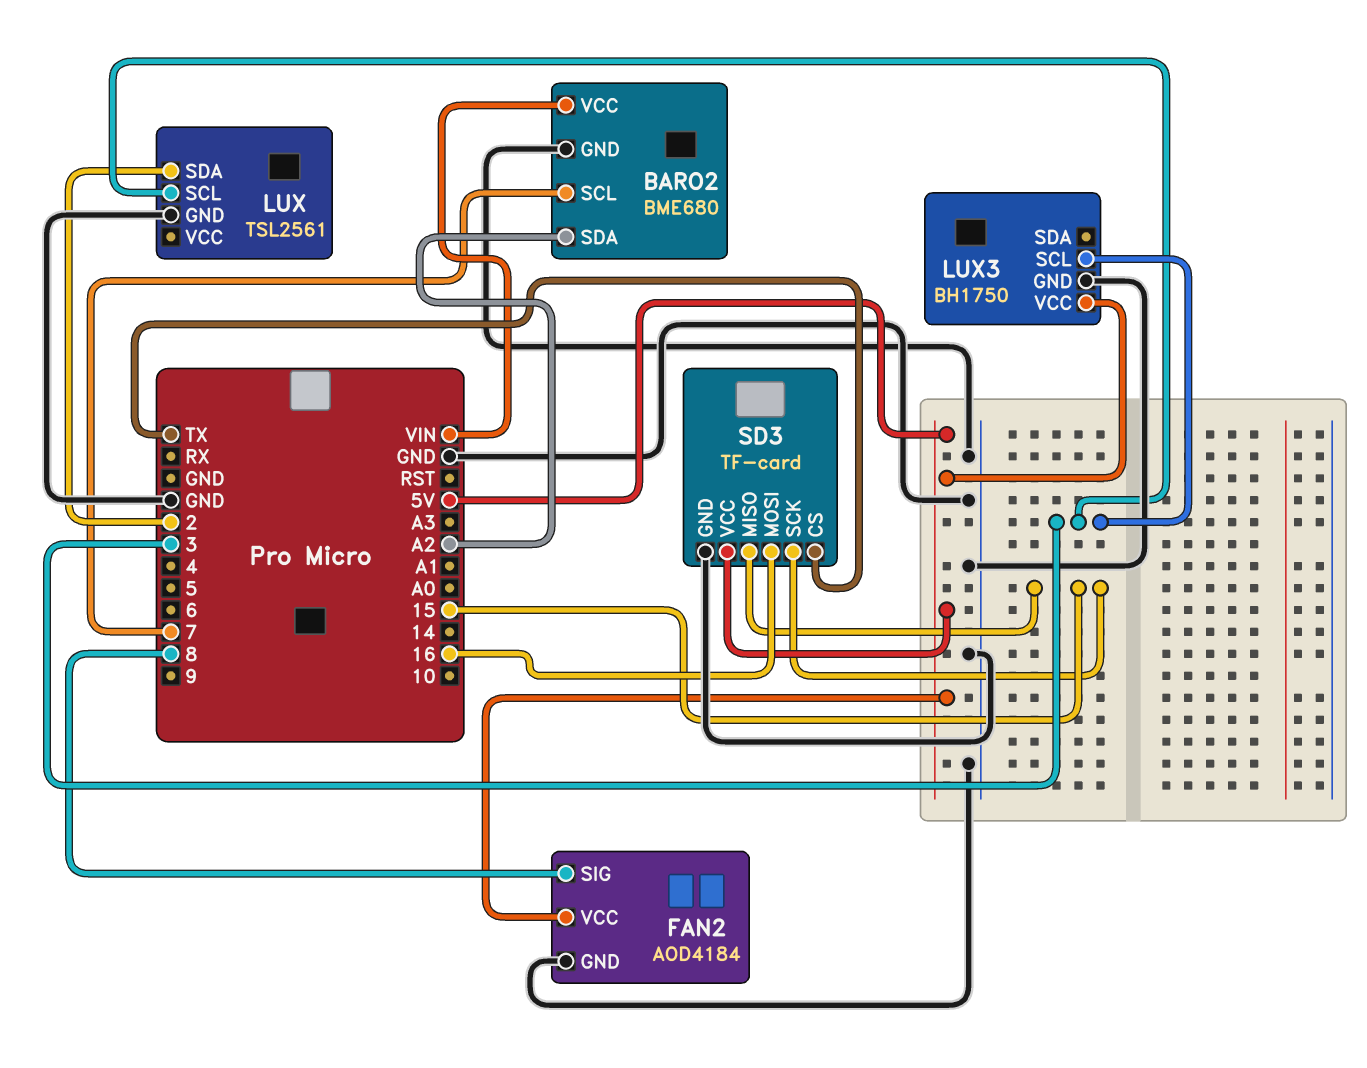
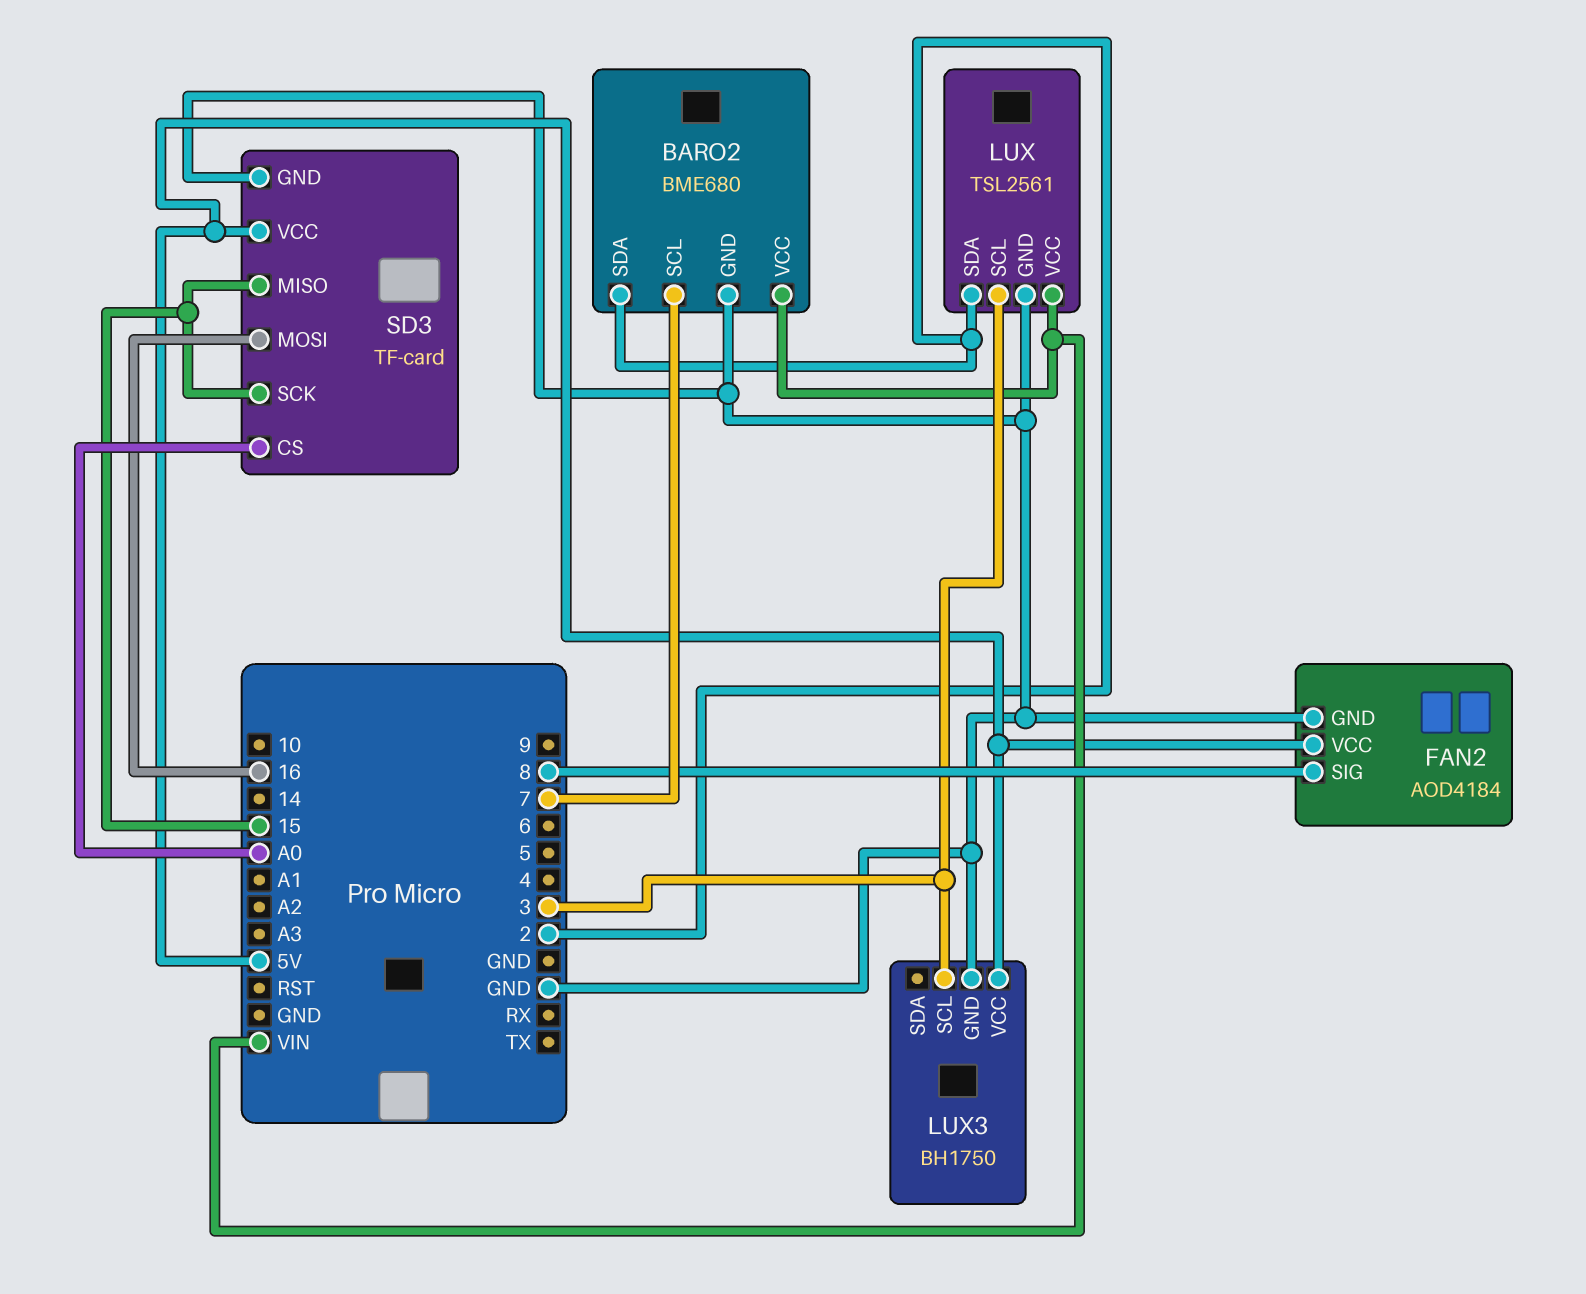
BARO2 pin SDA: A2 -> 2
LUX pin VCC: none -> VIN
SD3 pin CS: TX -> A0

